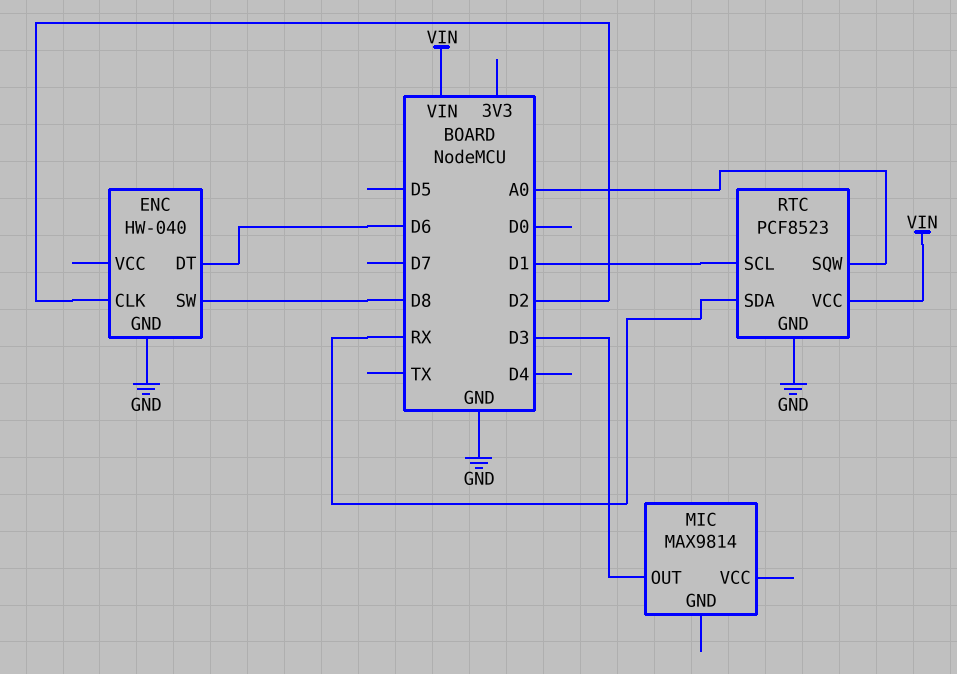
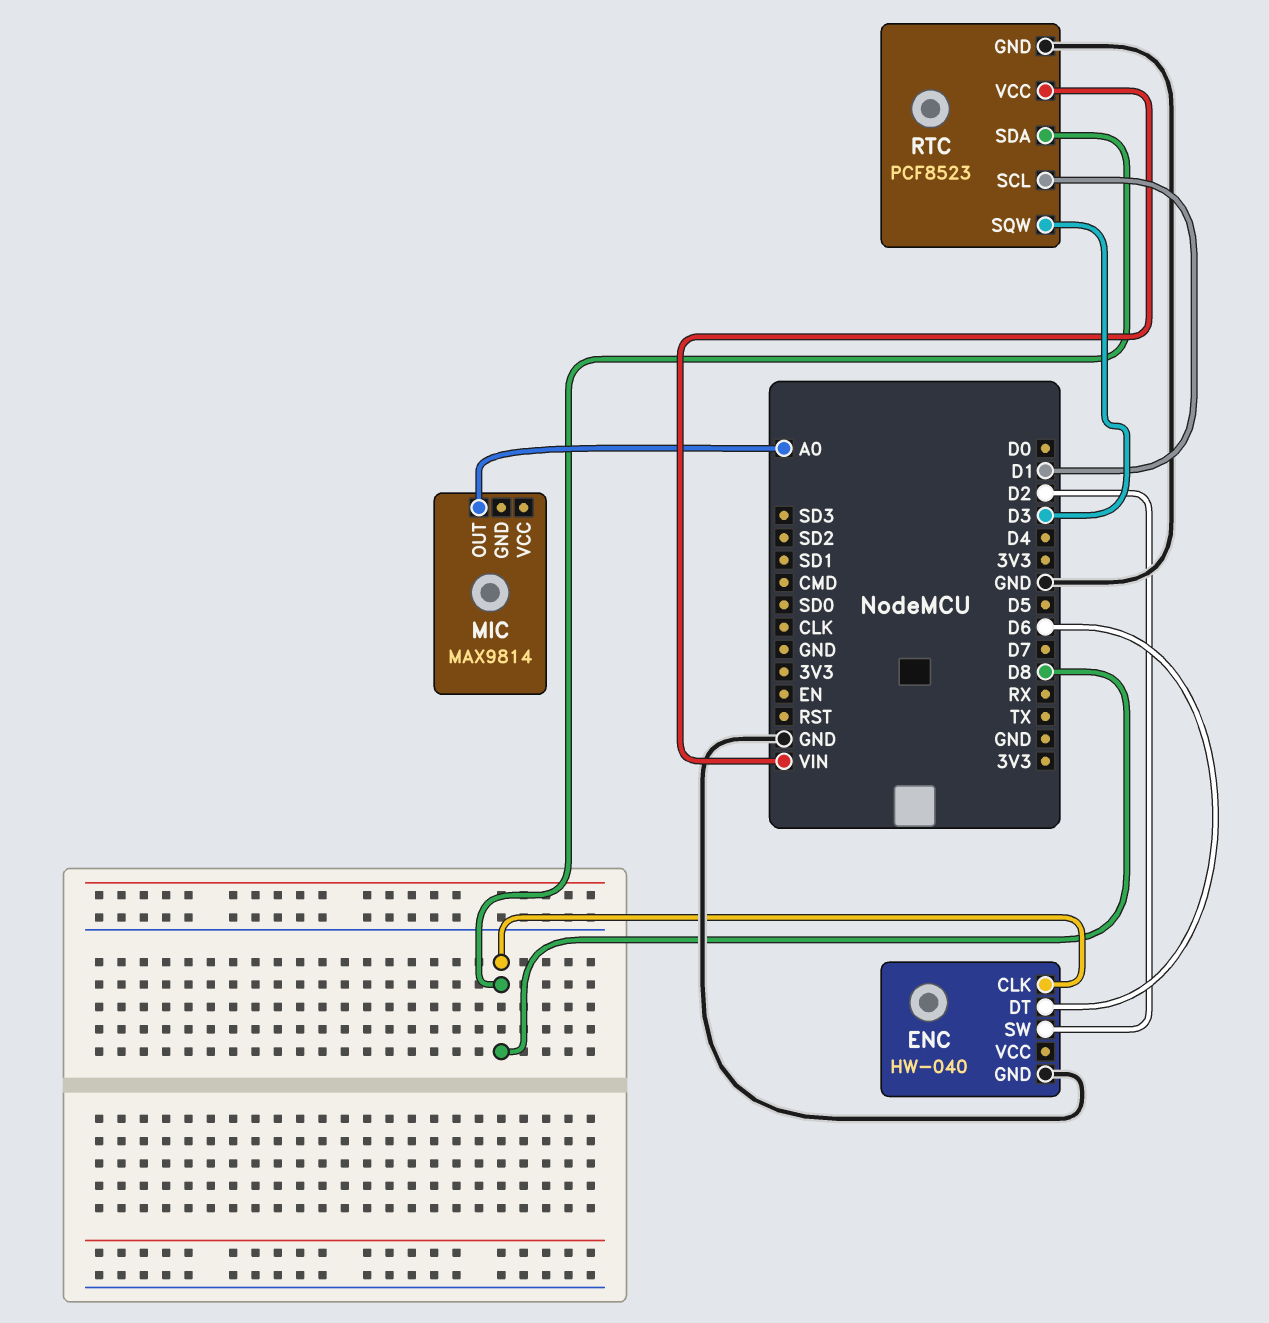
ENC pin CLK: D2 -> D8
ENC pin SW: D8 -> D2
MIC pin OUT: D3 -> A0
RTC pin SDA: RX -> D8
RTC pin SQW: A0 -> D3

